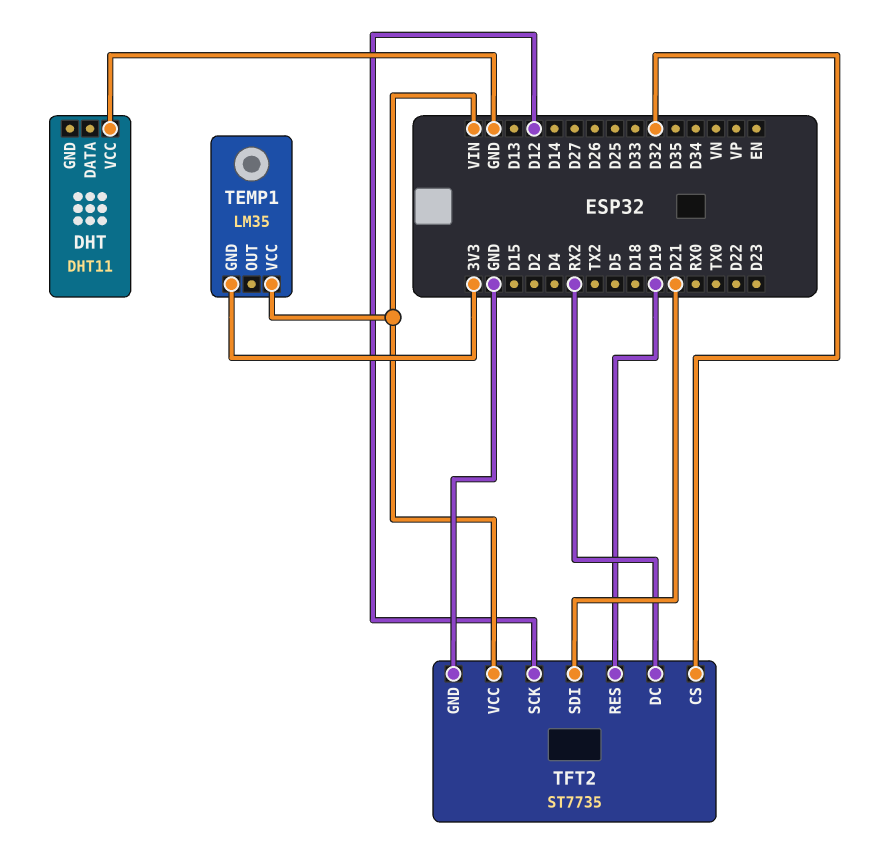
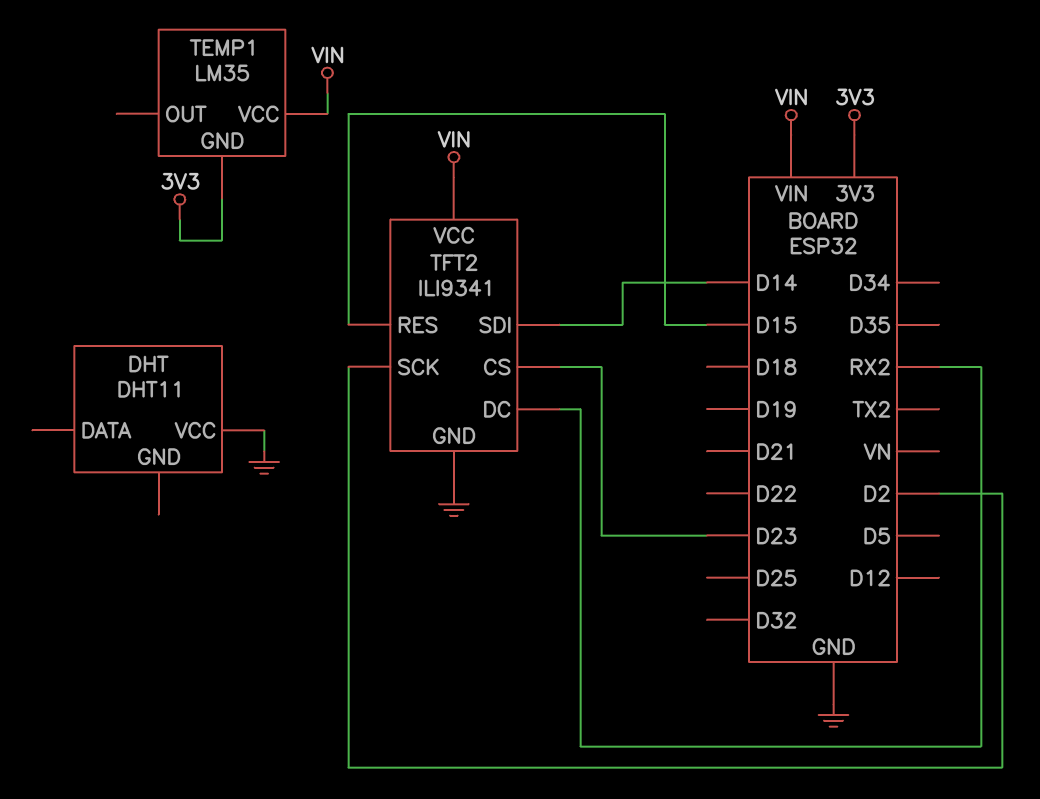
TFT2: ST7735 -> ILI9341
TFT2 pin CS: D32 -> D23
TFT2 pin RES: D19 -> D15
TFT2 pin SCK: D12 -> D2
TFT2 pin SDI: D21 -> D14

